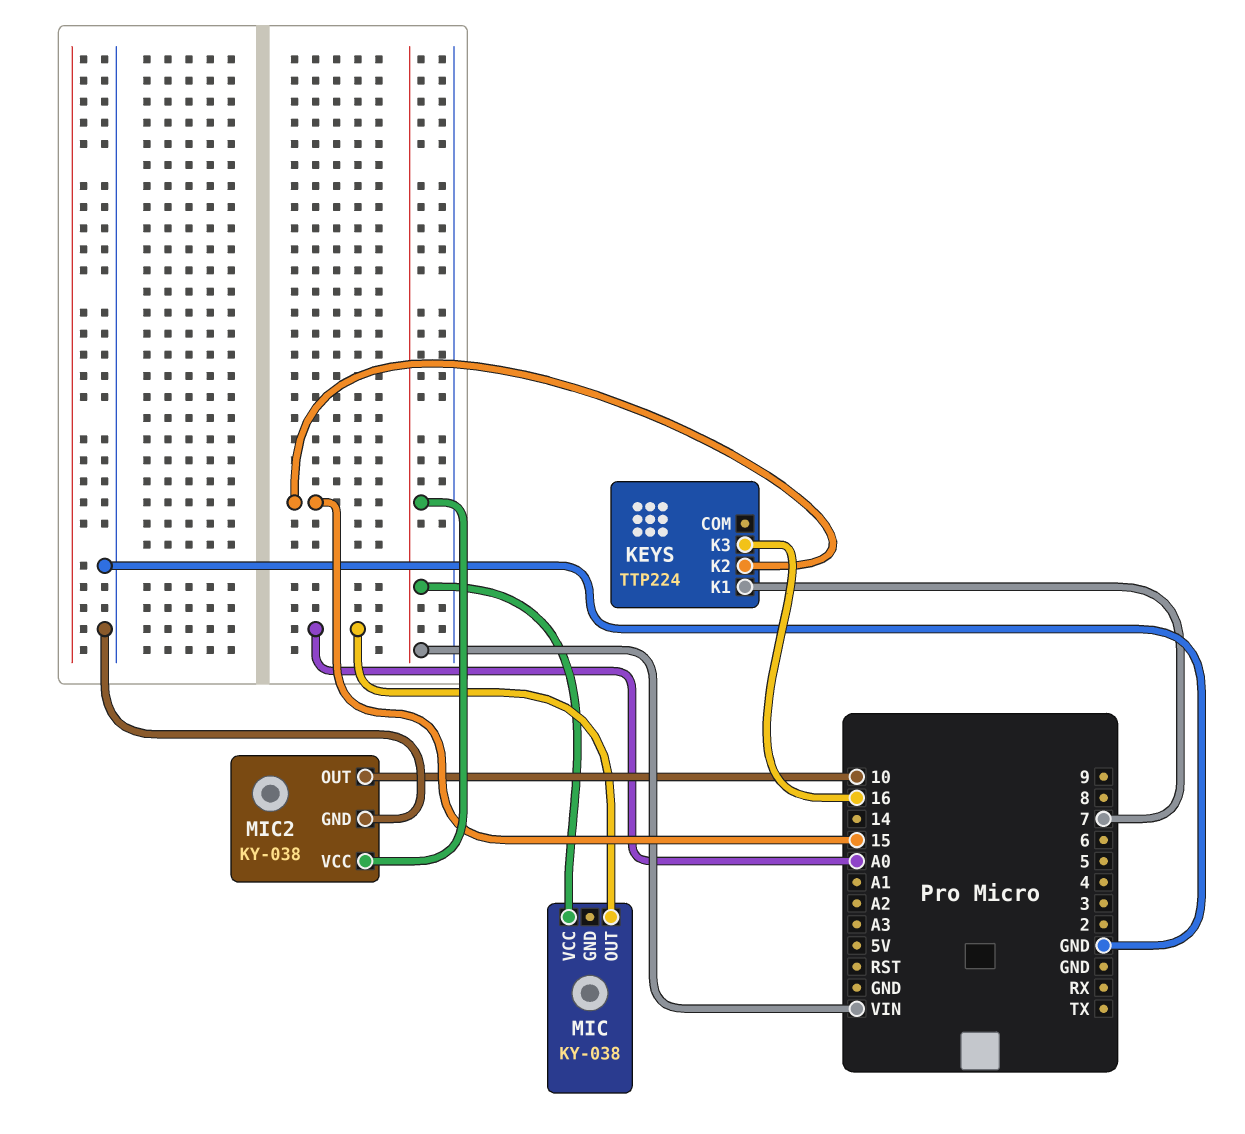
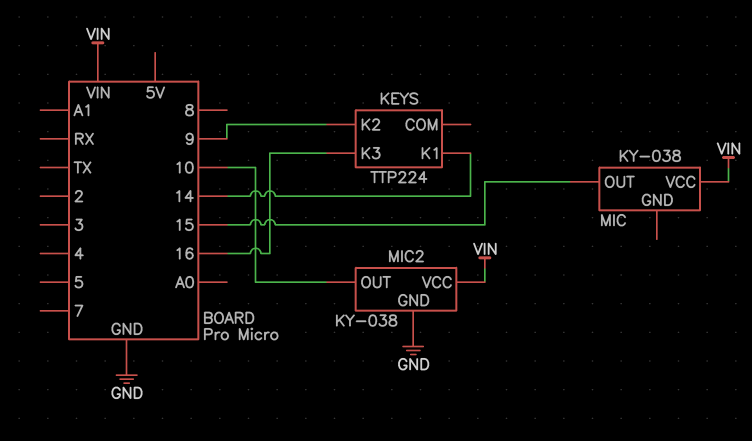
KEYS pin K1: 7 -> 14
KEYS pin K2: 15 -> 9
MIC pin OUT: A0 -> 15

